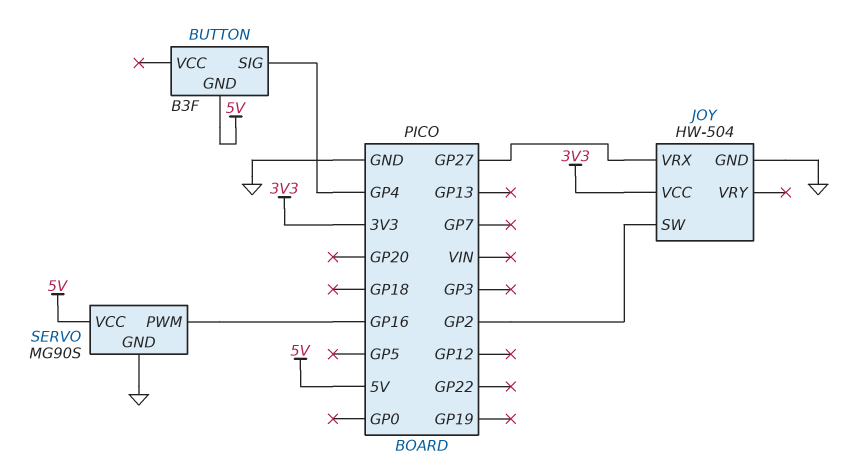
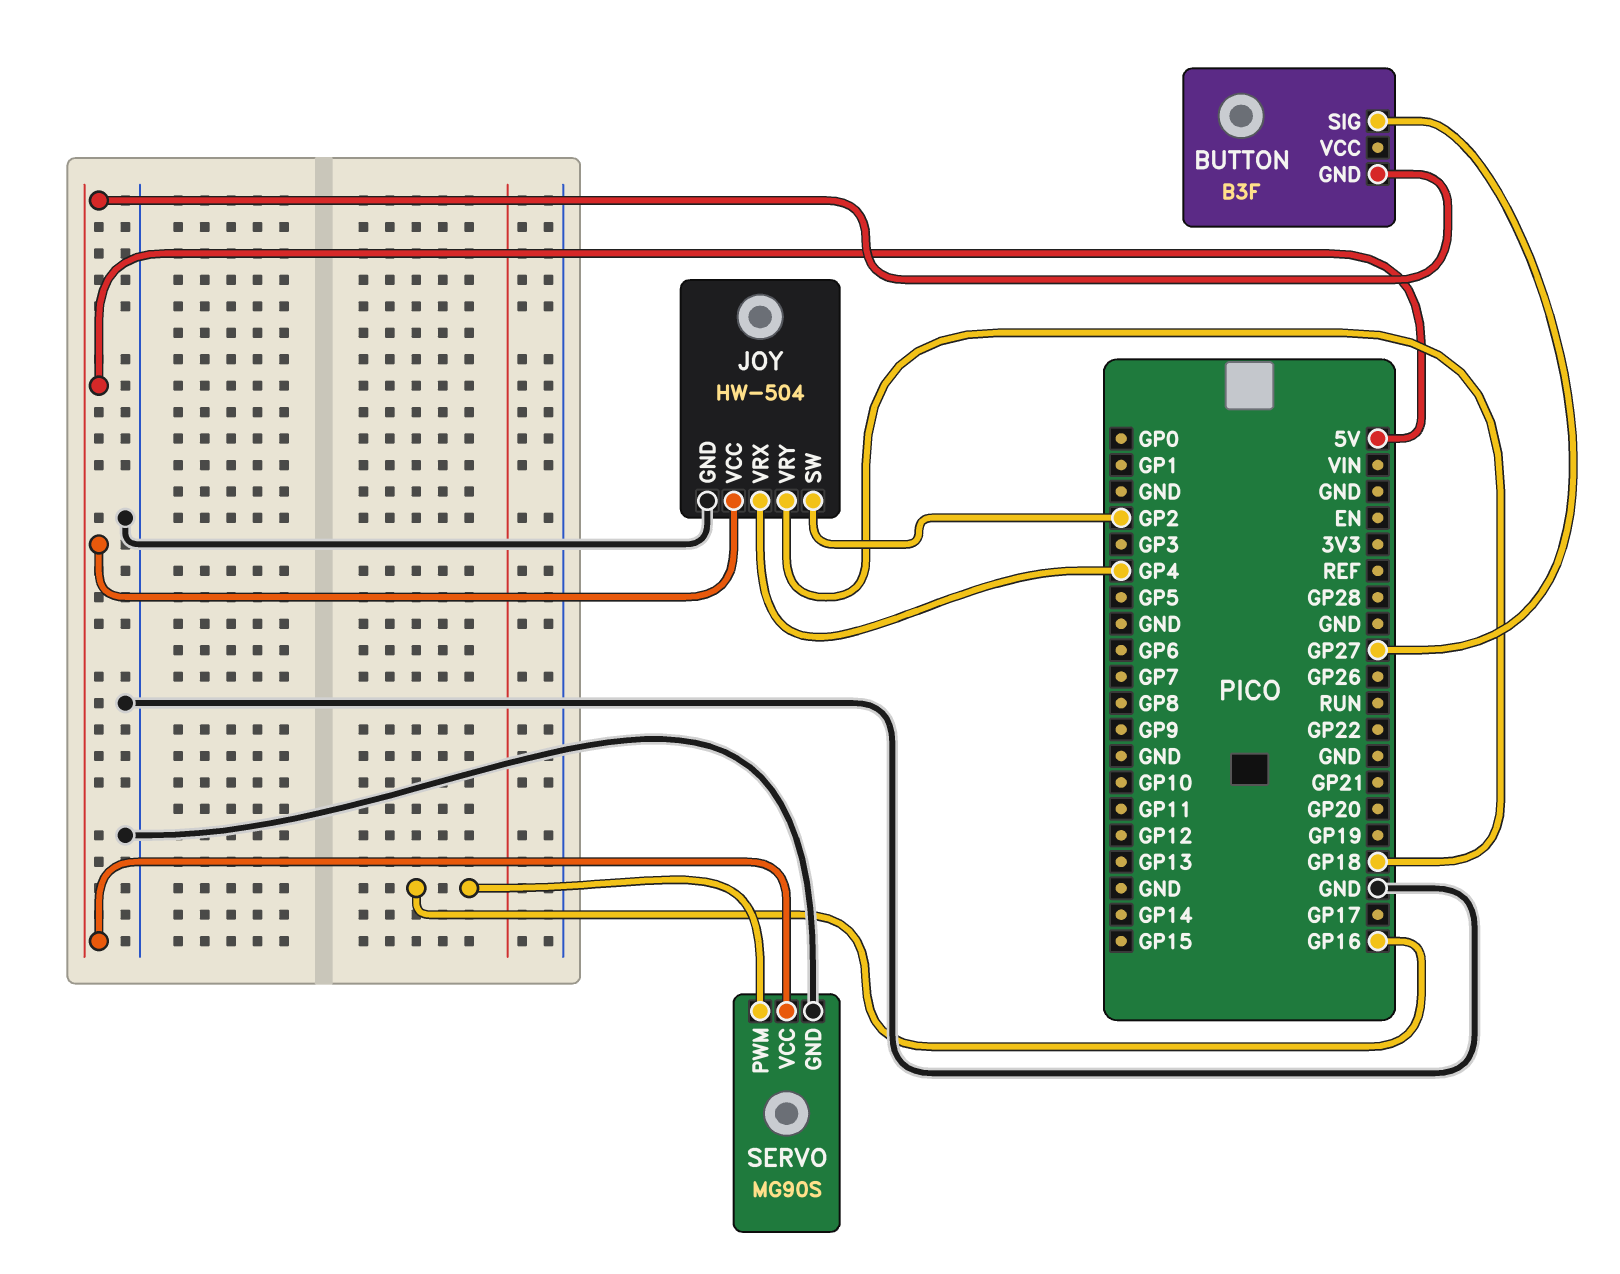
BUTTON pin SIG: GP4 -> GP27
JOY pin VCC: 3V3 -> 5V
JOY pin VRX: GP27 -> GP4
JOY pin VRY: none -> GP18

